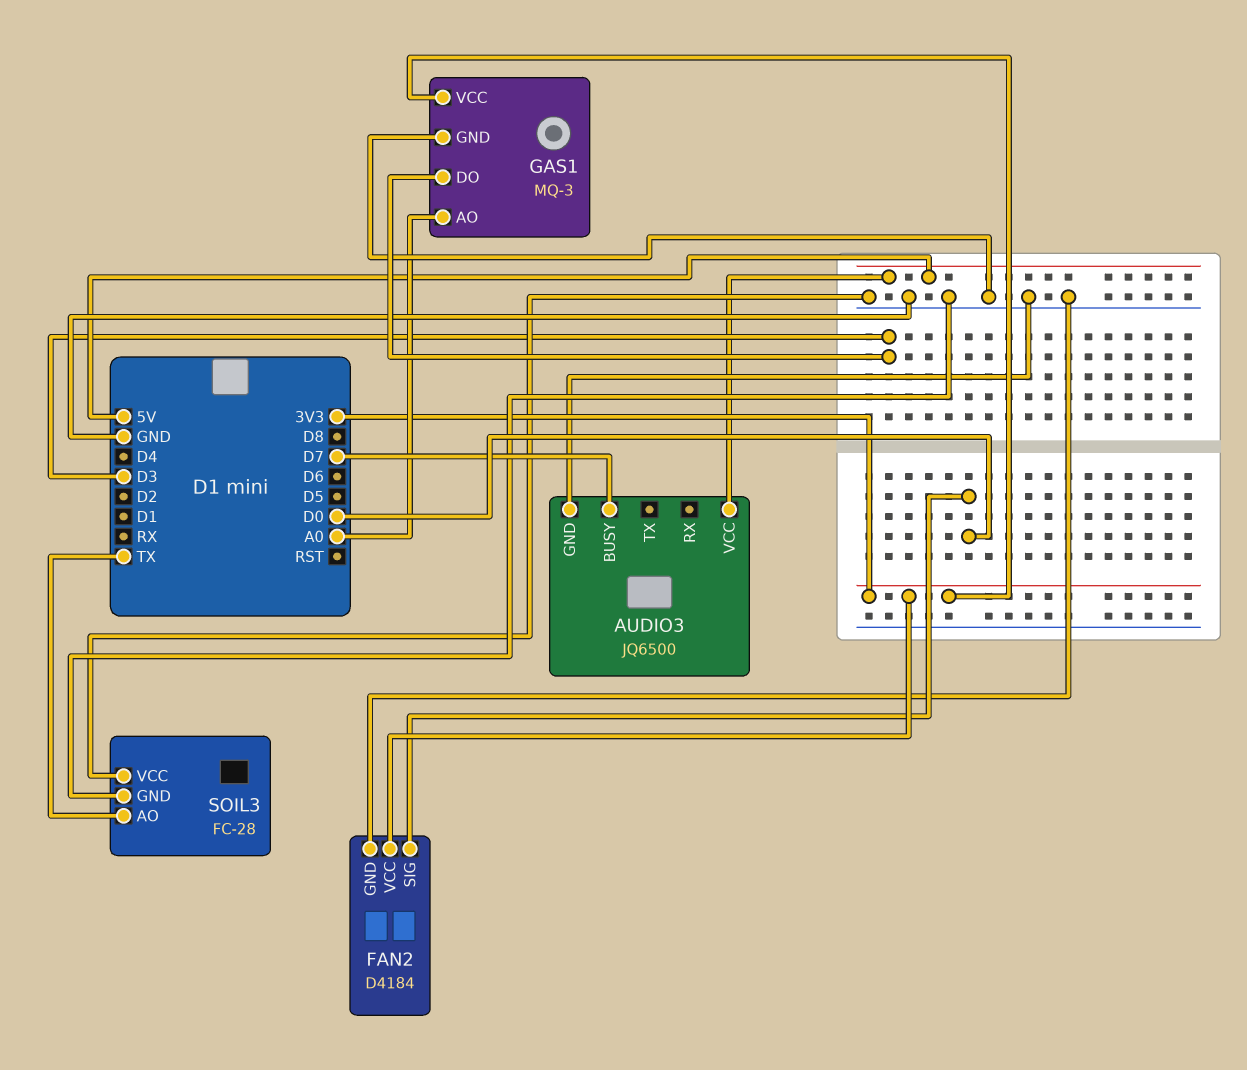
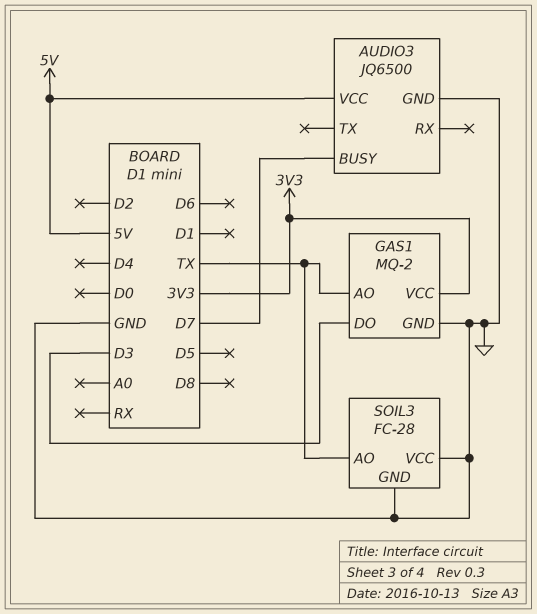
FAN2: D4184 -> none
FAN2 pin GND: GND -> none
FAN2 pin SIG: D0 -> none
FAN2 pin VCC: 3V3 -> none
GAS1: MQ-3 -> MQ-2
GAS1 pin AO: A0 -> TX

